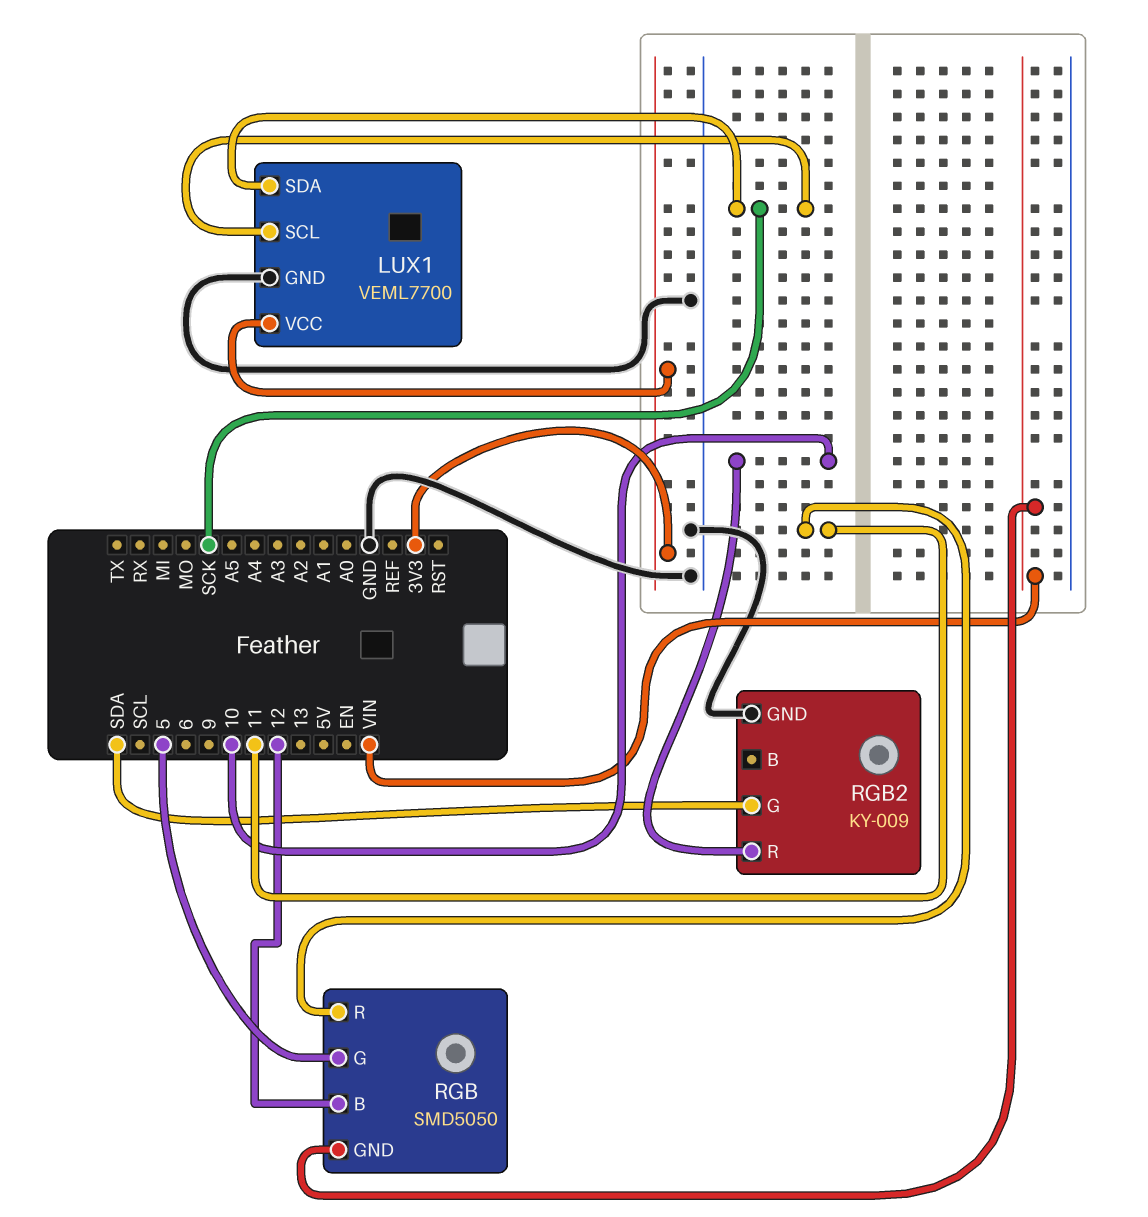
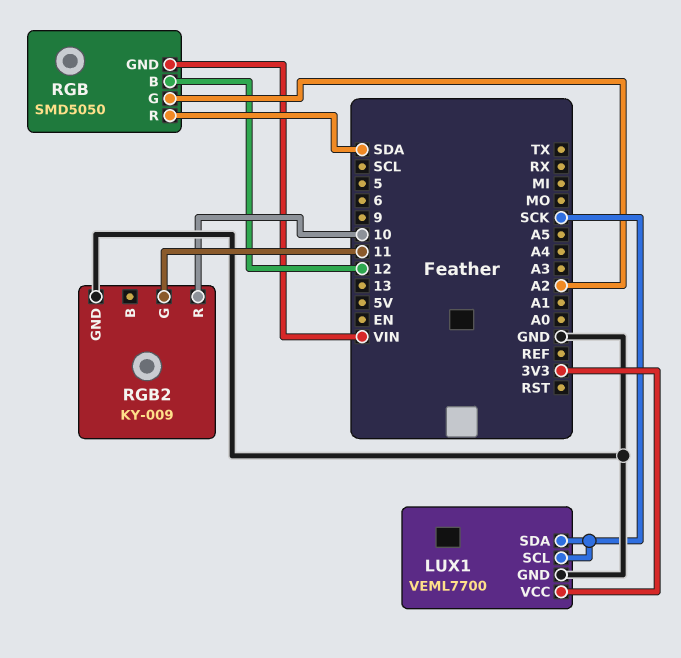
RGB pin G: 5 -> A2
RGB pin R: 11 -> SDA
RGB2 pin G: SDA -> 11

